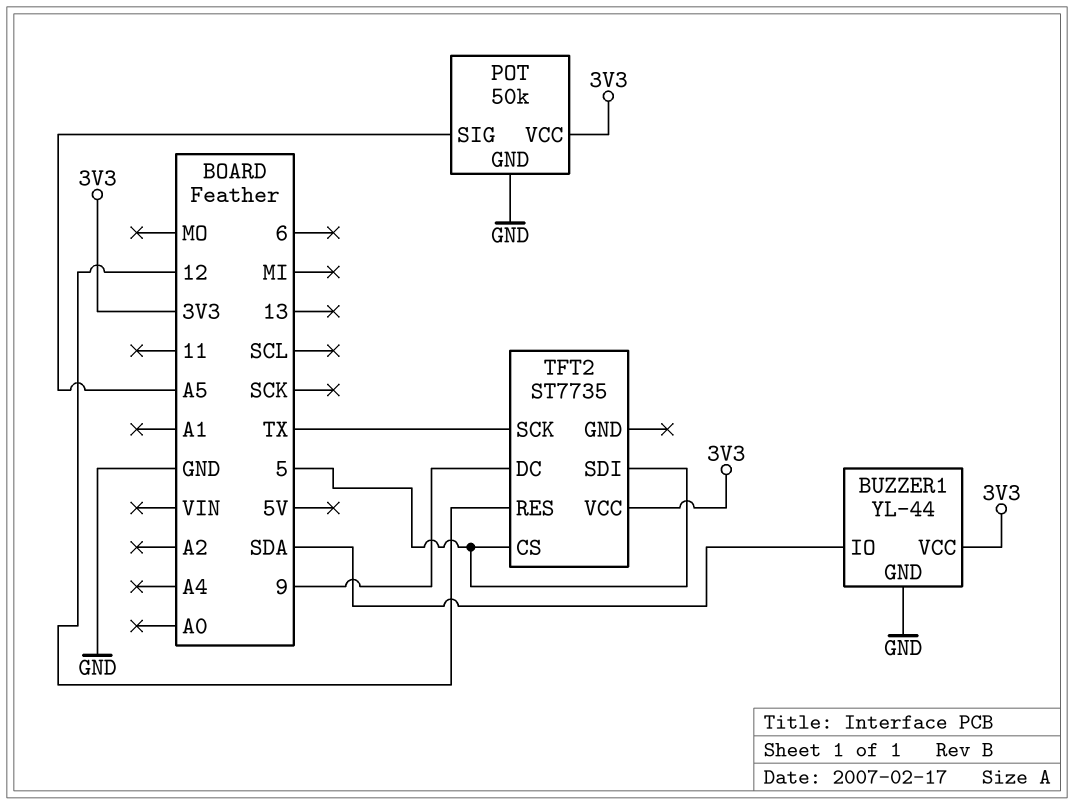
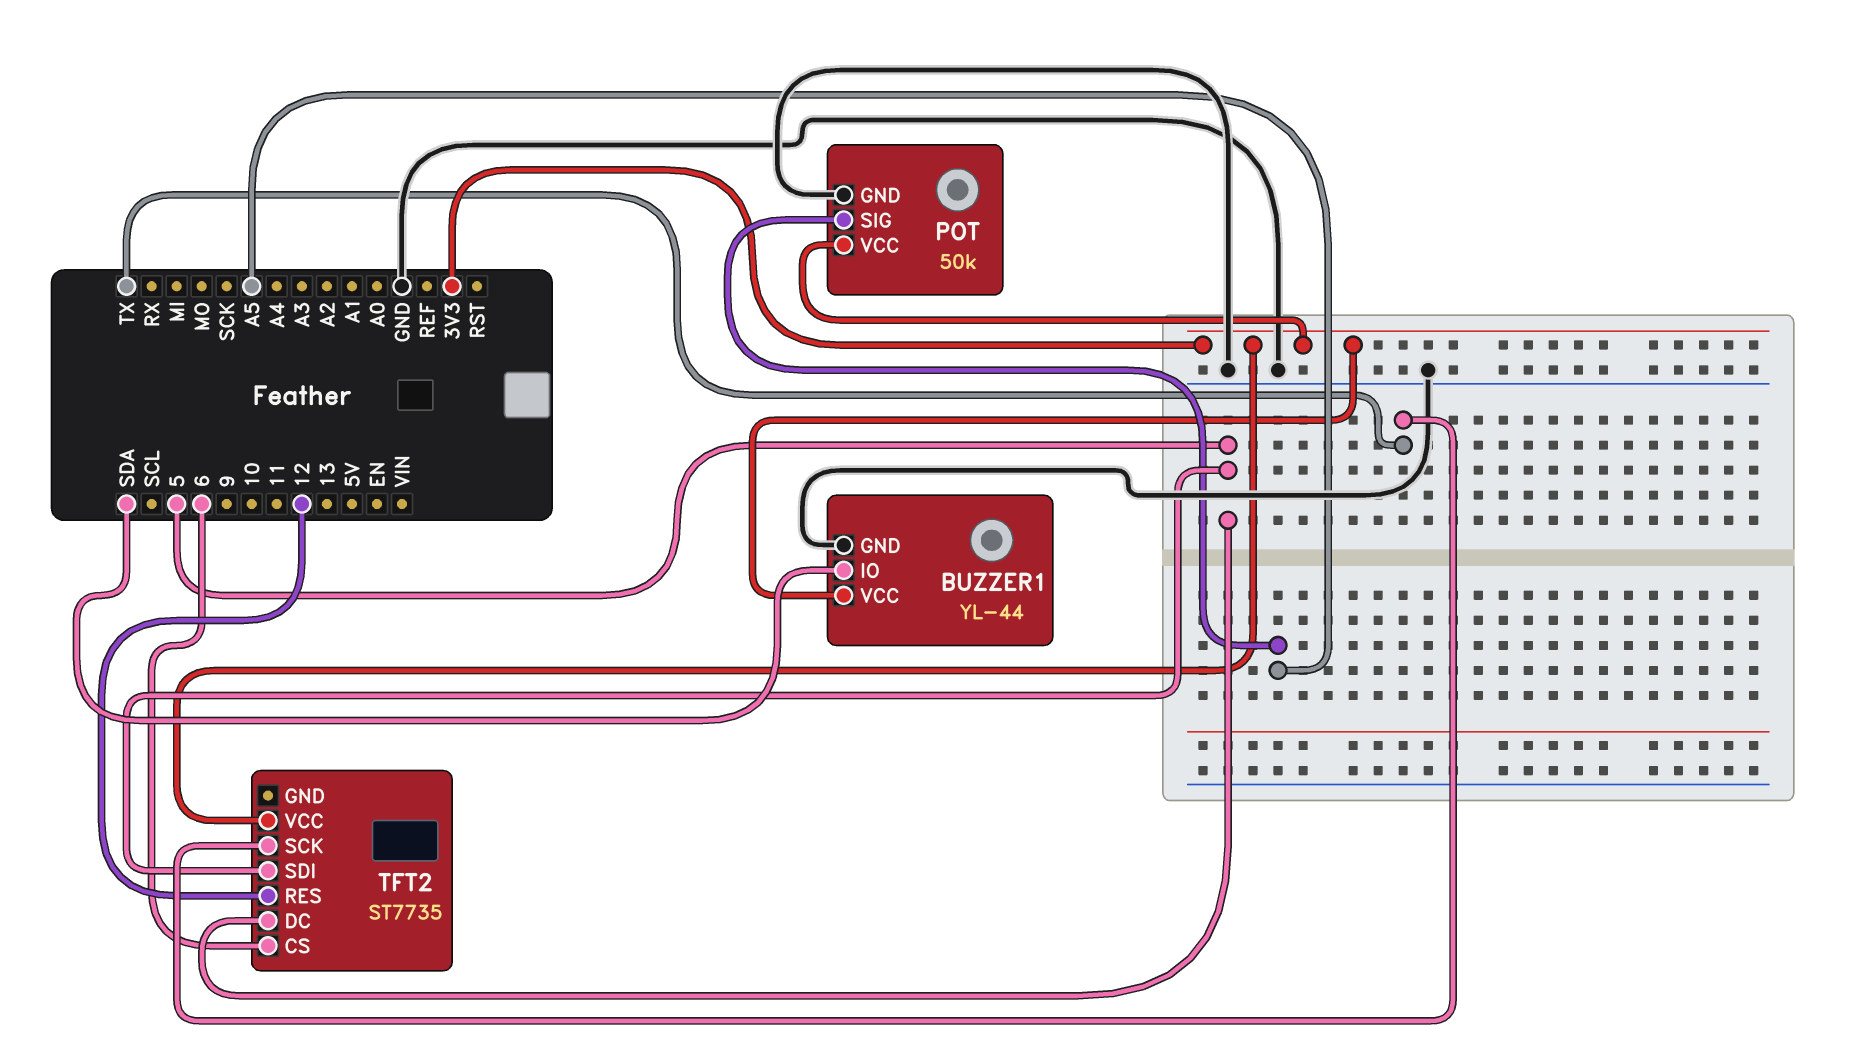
TFT2 pin CS: 5 -> 6
TFT2 pin DC: 9 -> 5

